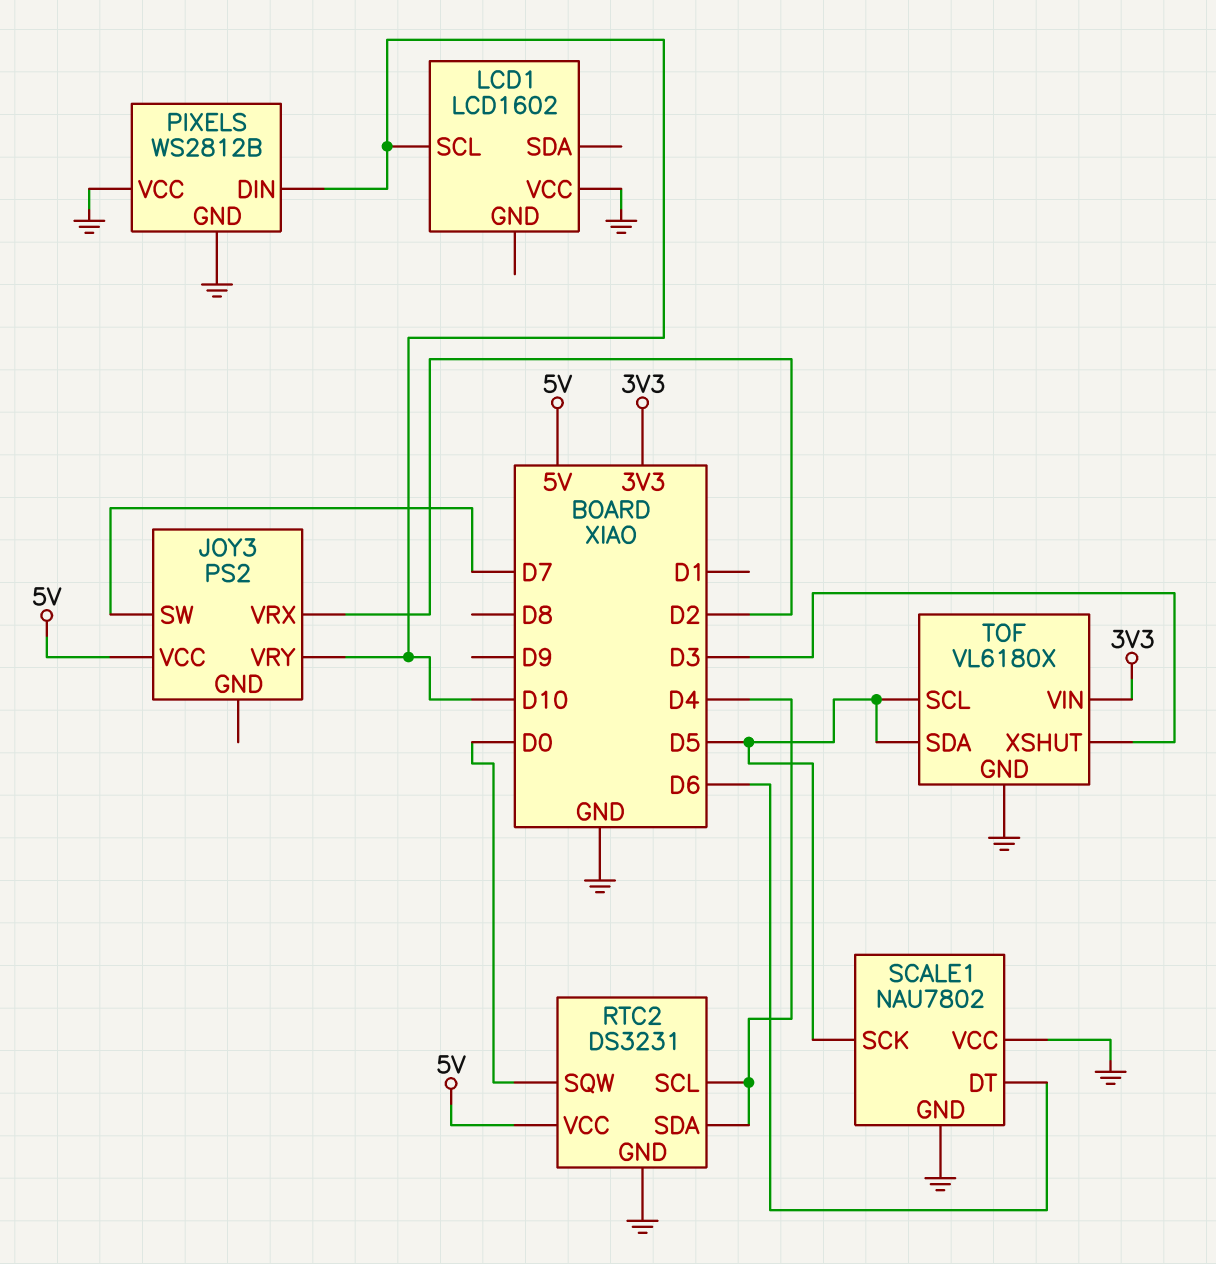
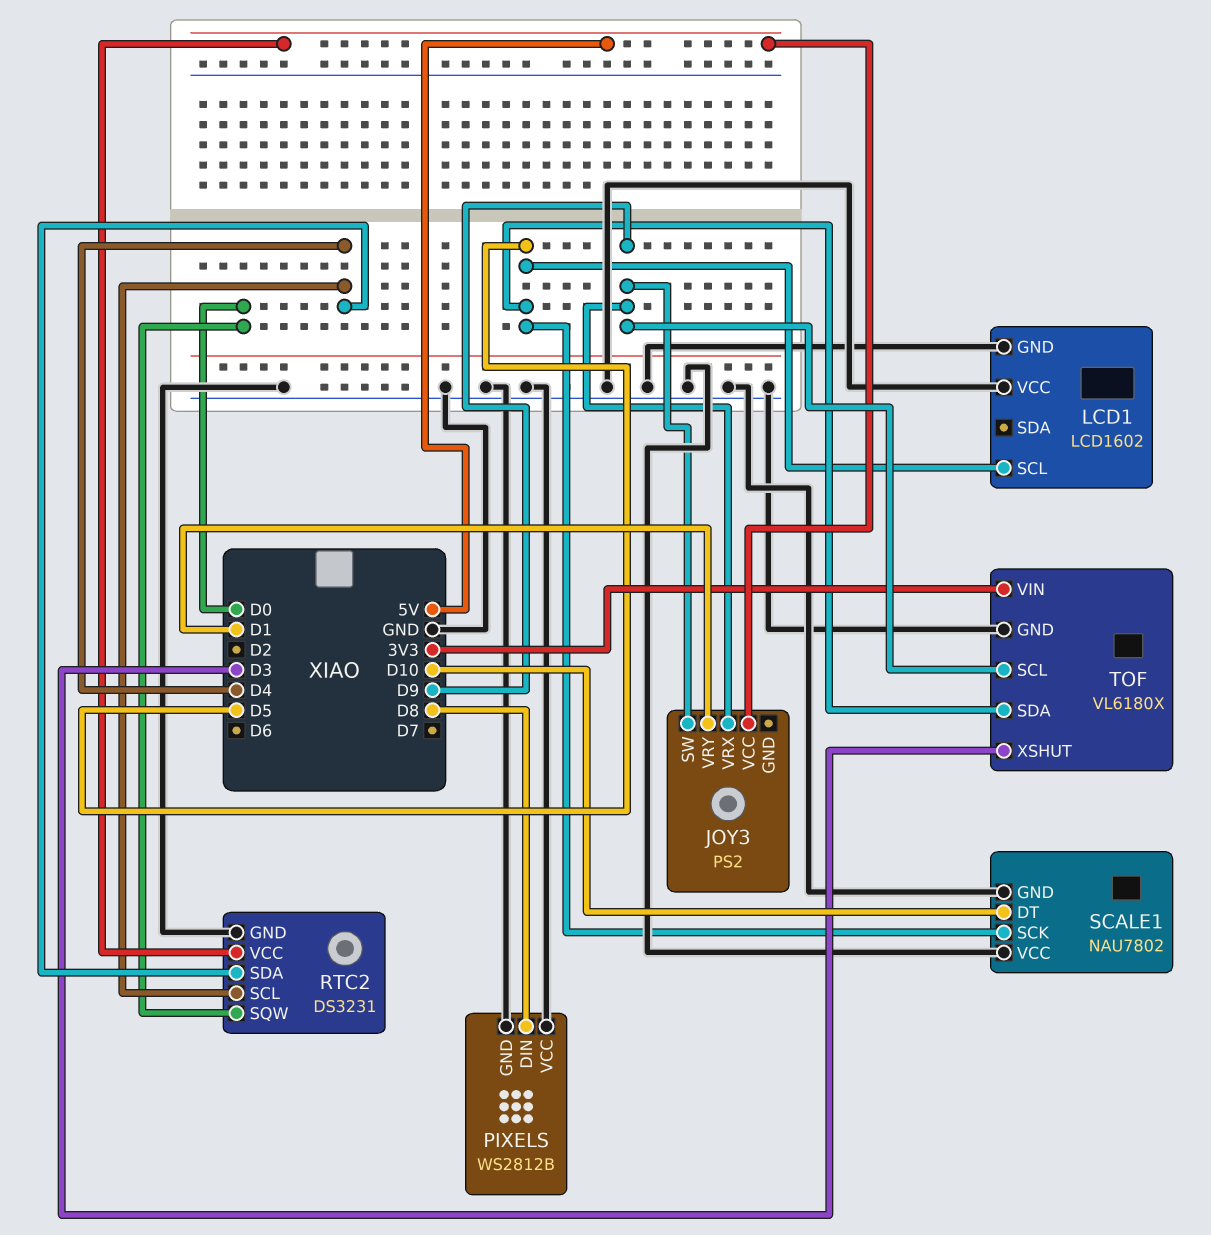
JOY3 pin SW: D7 -> D9
JOY3 pin VRX: D2 -> D9
JOY3 pin VRY: D10 -> D1
LCD1 pin GND: none -> GND
LCD1 pin SCL: D10 -> D5
PIXELS pin DIN: D10 -> D8
SCALE1 pin DT: D6 -> D10
TOF pin SCL: D5 -> D9

